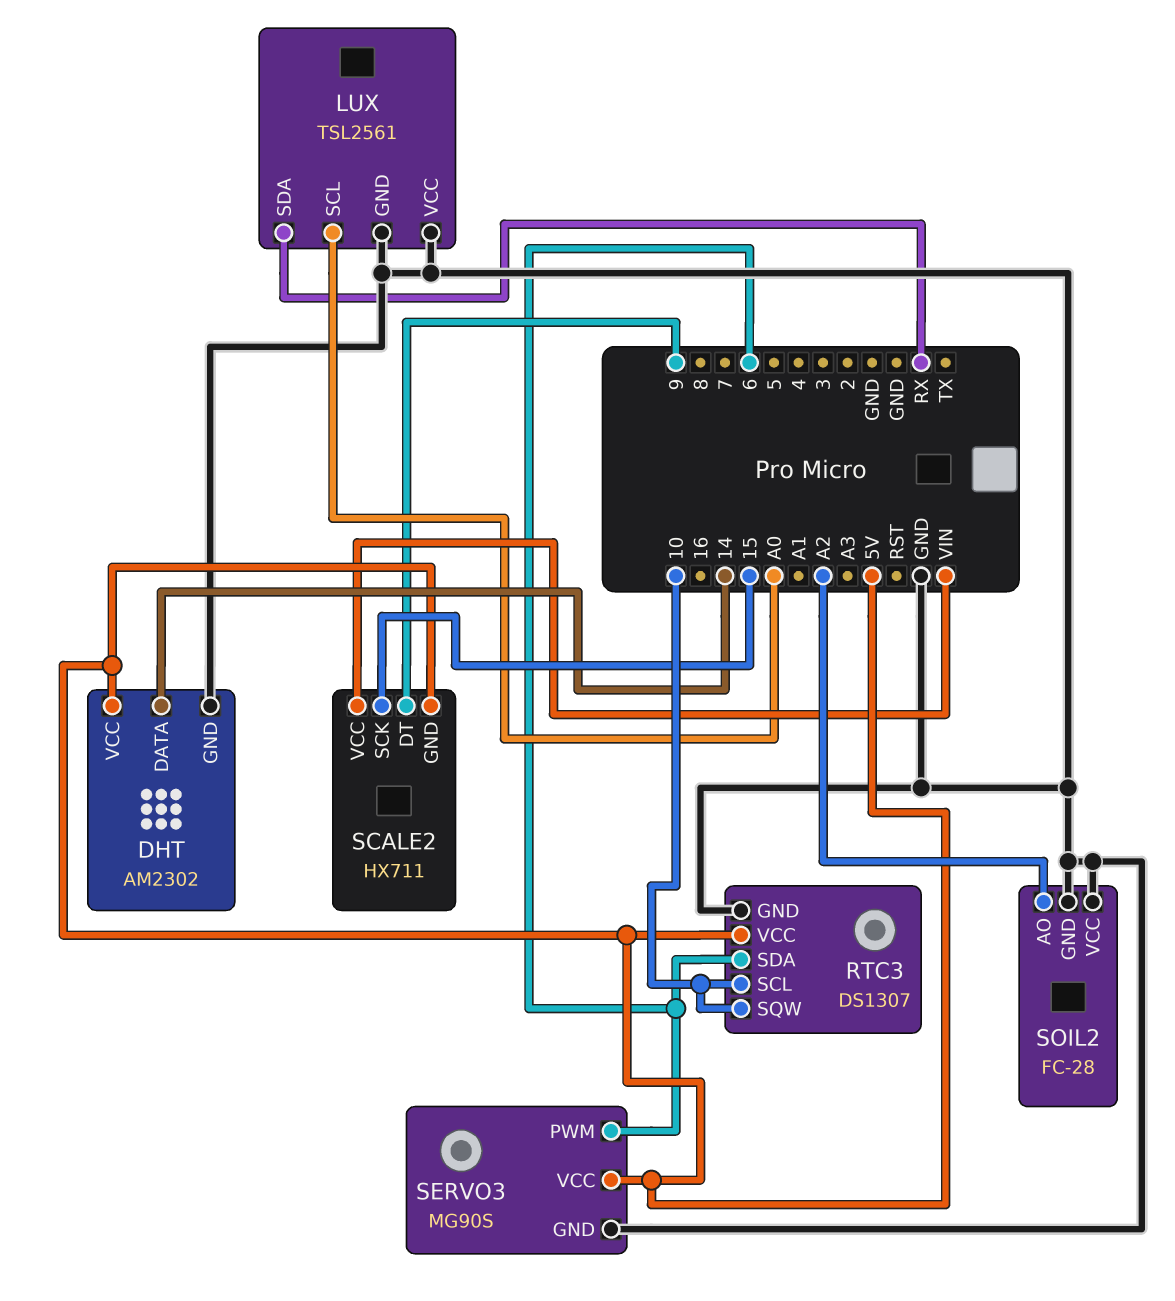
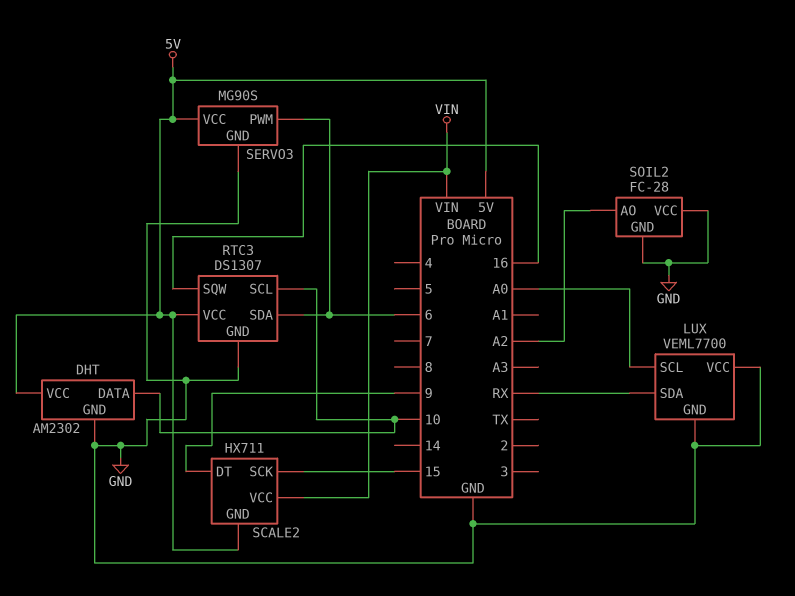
DHT pin DATA: 14 -> 10
LUX: TSL2561 -> VEML7700
RTC3 pin SQW: 10 -> 16

